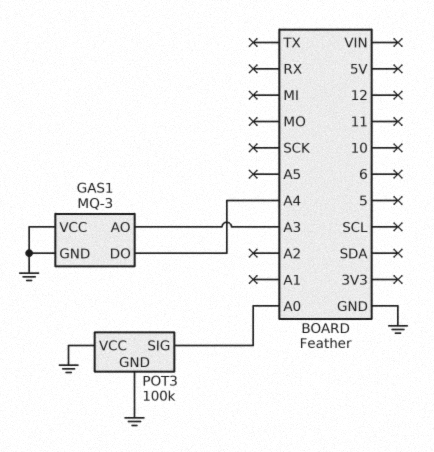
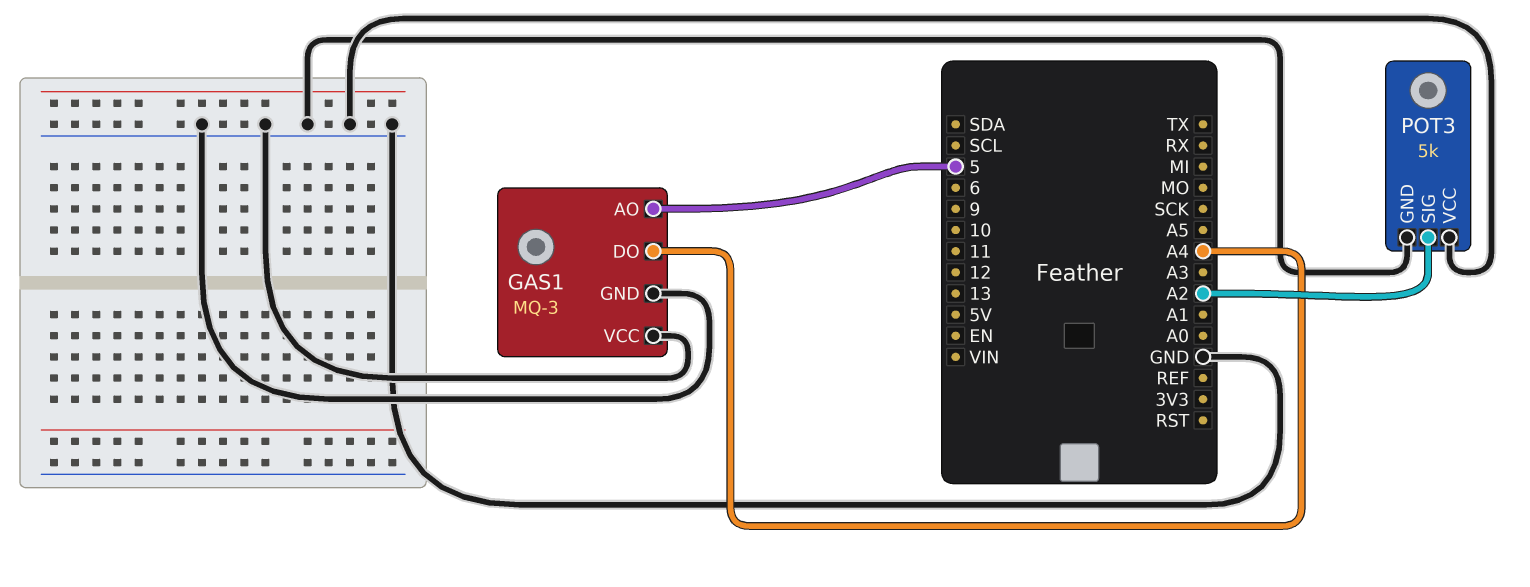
GAS1 pin AO: A3 -> 5
POT3: 100k -> 5k
POT3 pin SIG: A0 -> A2

